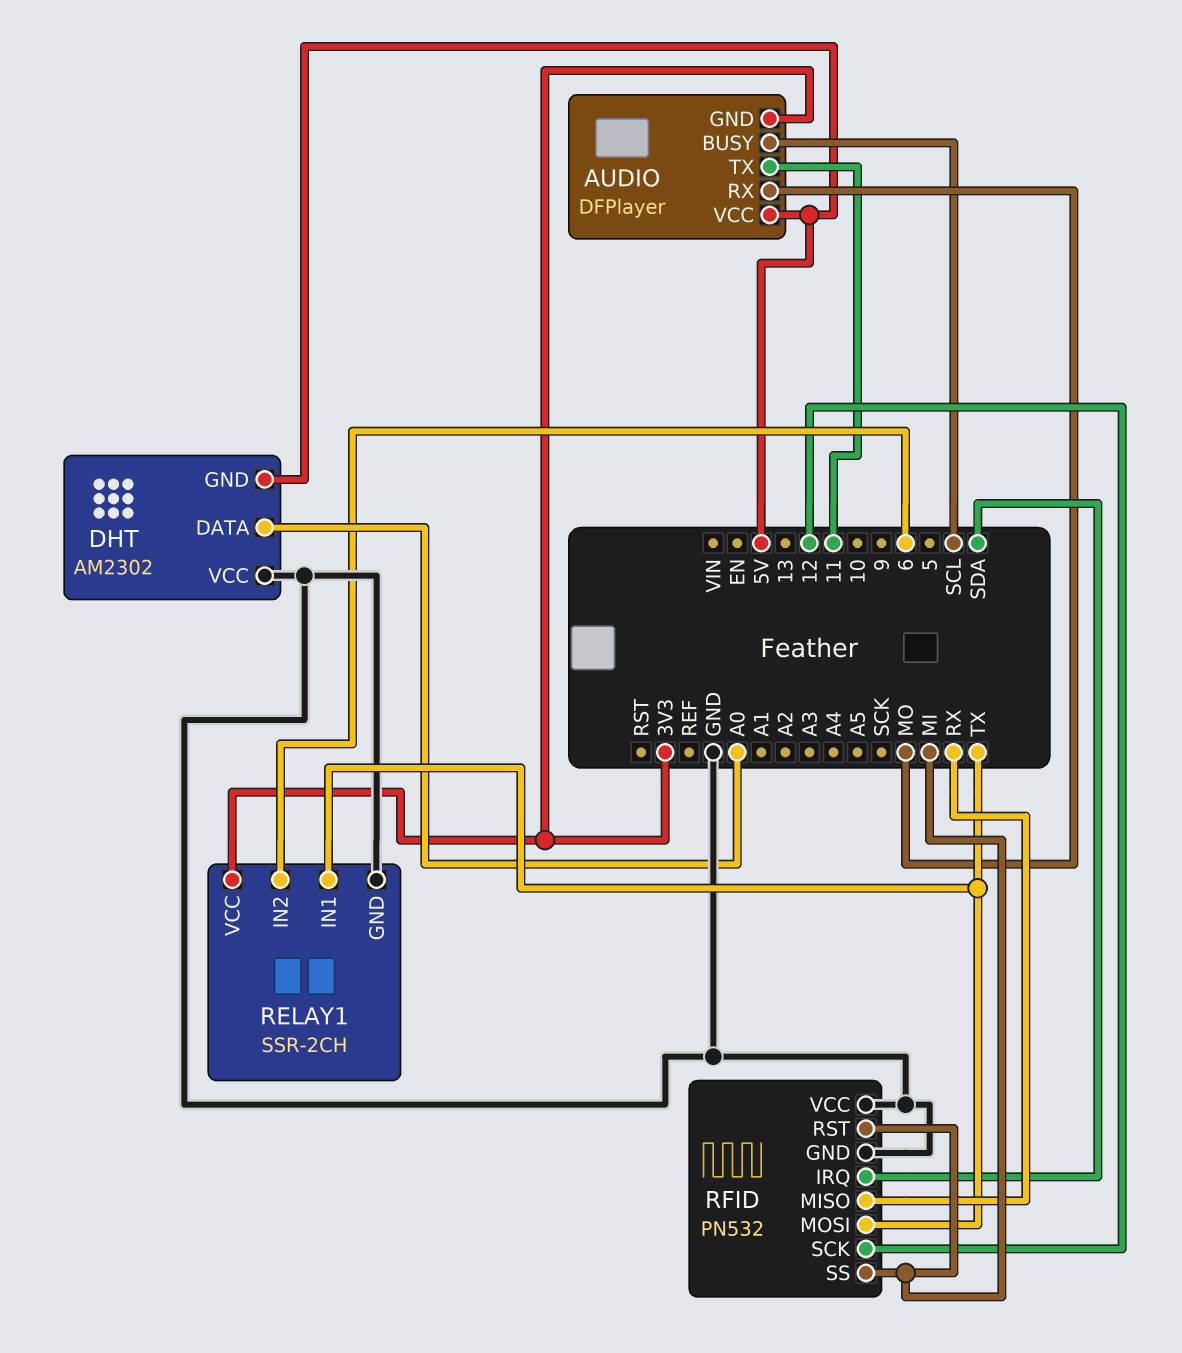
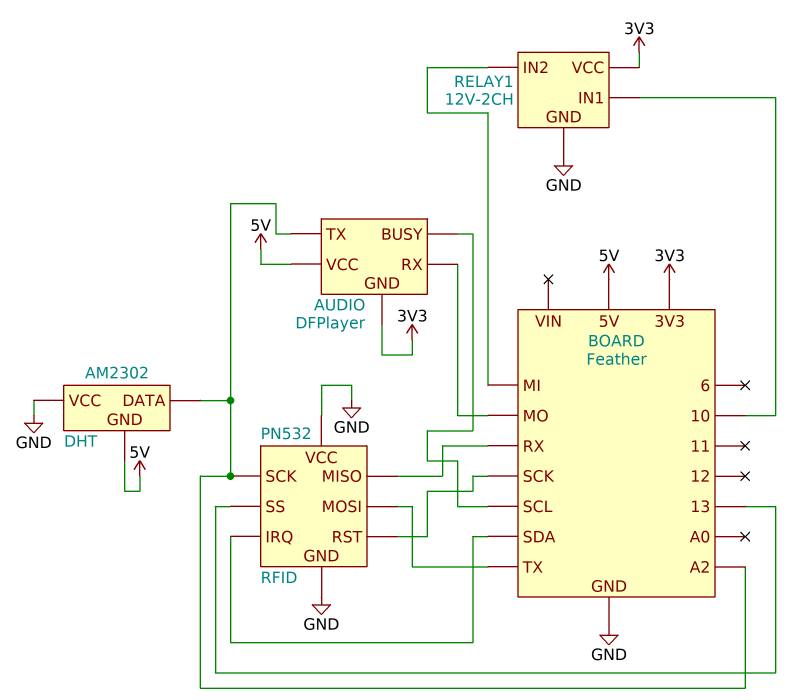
AUDIO pin TX: 11 -> A2
DHT pin DATA: A0 -> A2
RELAY1: SSR-2CH -> 12V-2CH
RELAY1 pin IN1: TX -> 10
RELAY1 pin IN2: 6 -> MI
RFID pin RST: MI -> SCK
RFID pin SCK: 12 -> A2
RFID pin SS: MI -> 13

